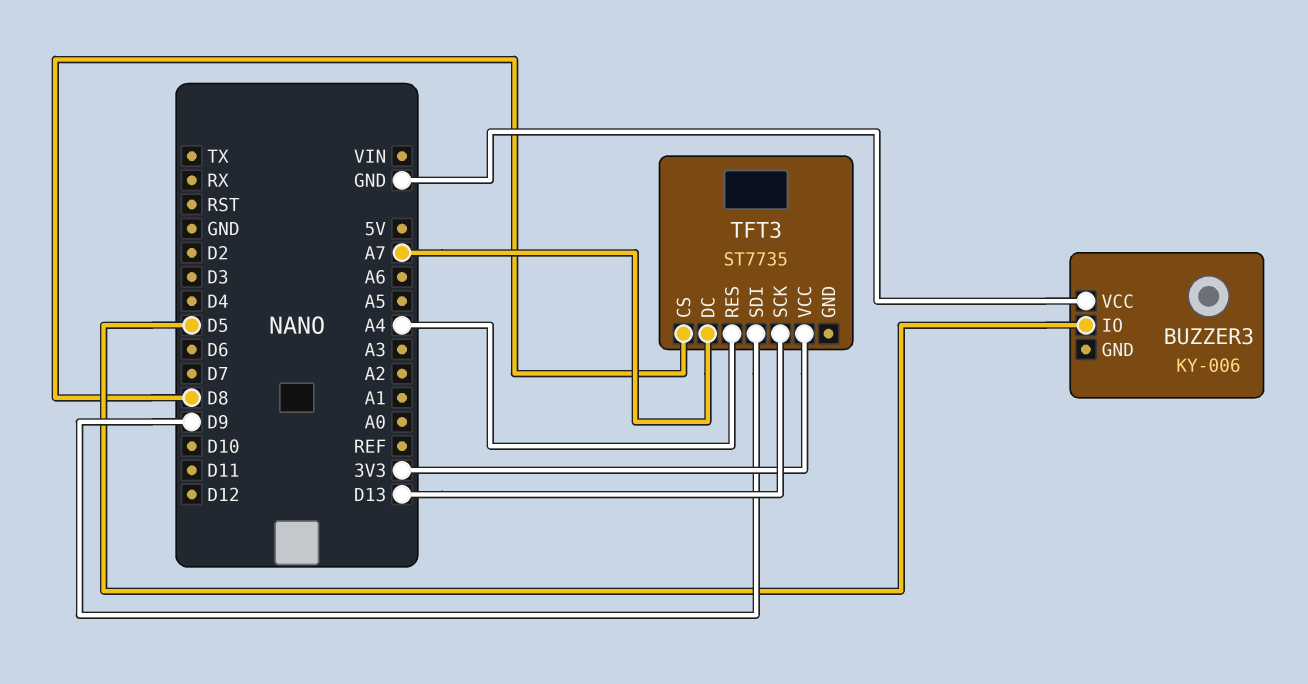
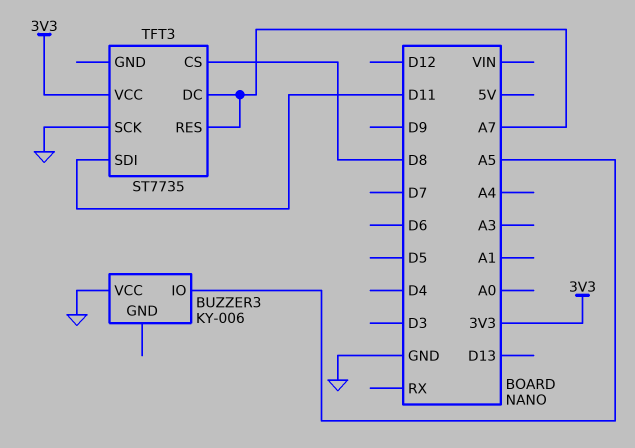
BUZZER3 pin IO: D5 -> A5
TFT3 pin RES: A4 -> A7
TFT3 pin SCK: D13 -> GND
TFT3 pin SDI: D9 -> D11

